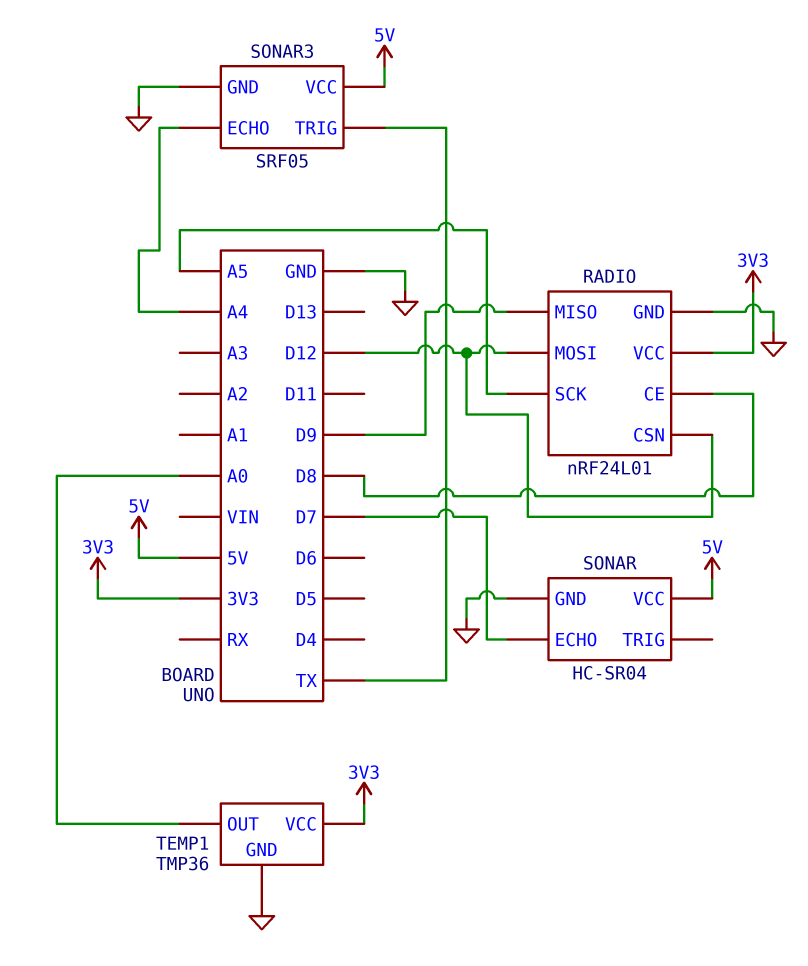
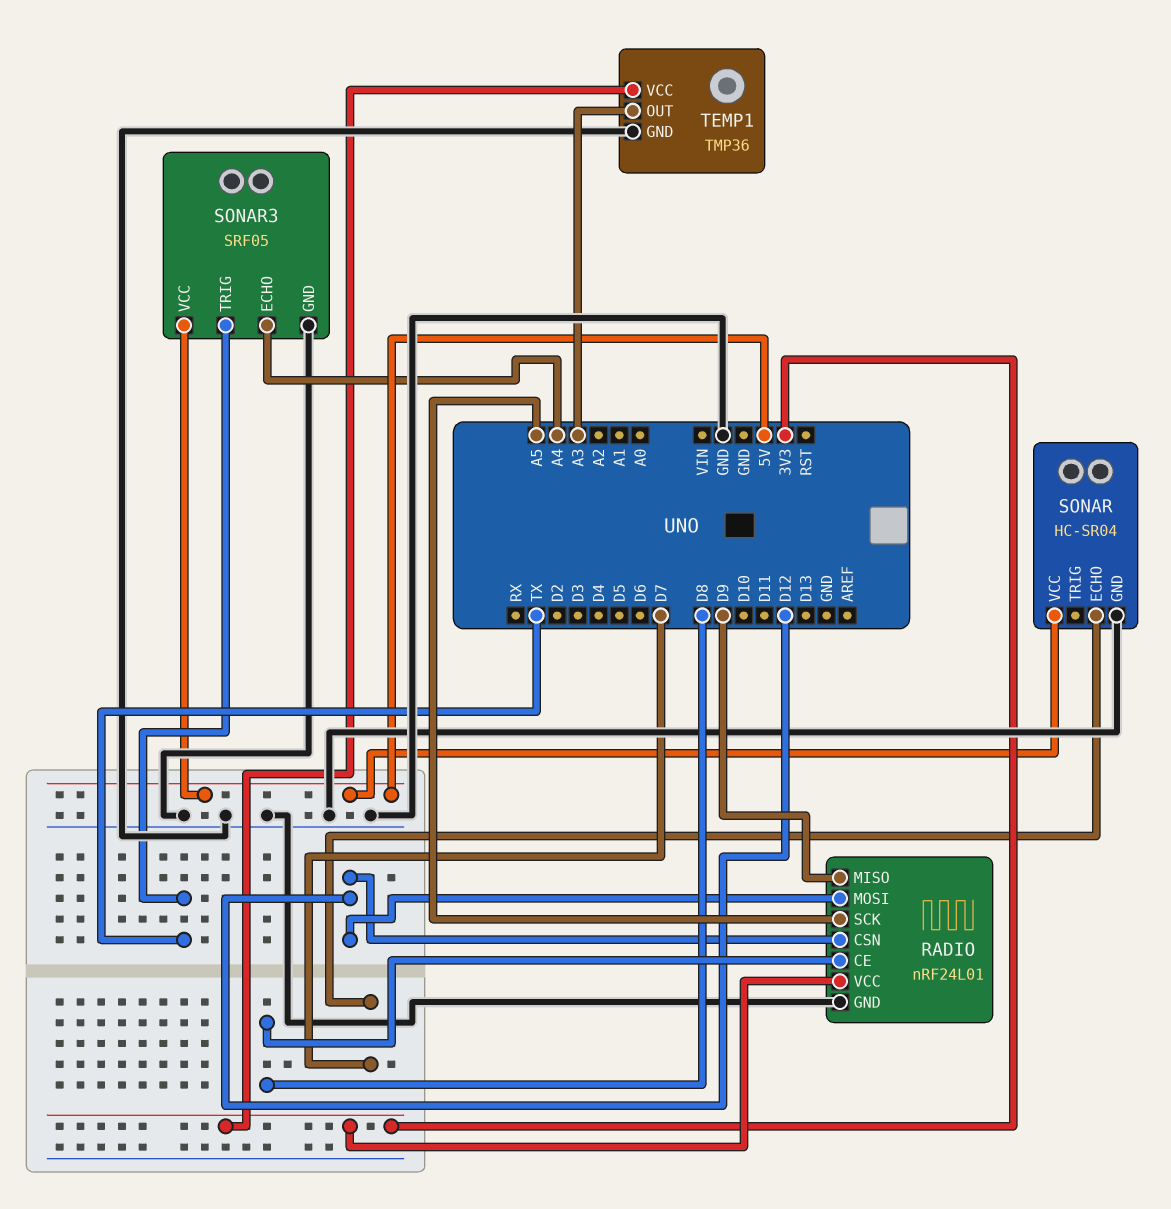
TEMP1 pin OUT: A0 -> A3

